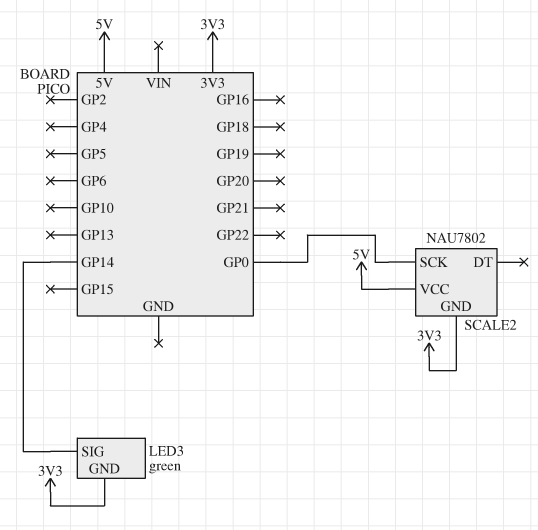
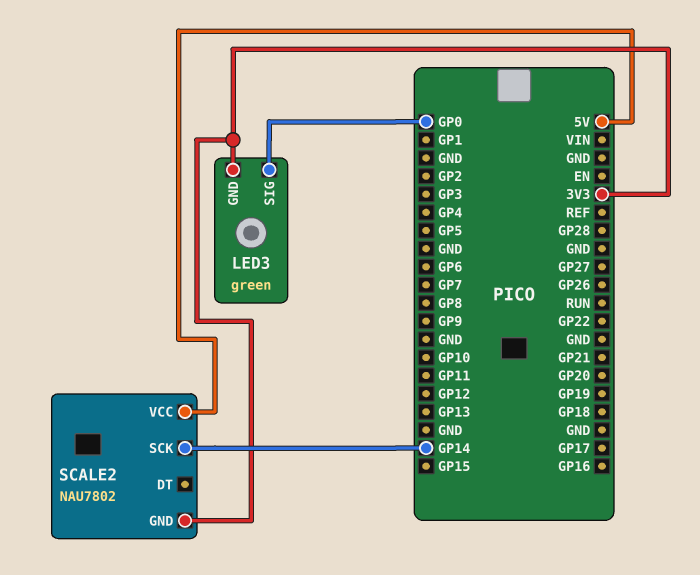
LED3 pin SIG: GP14 -> GP0
SCALE2 pin SCK: GP0 -> GP14

